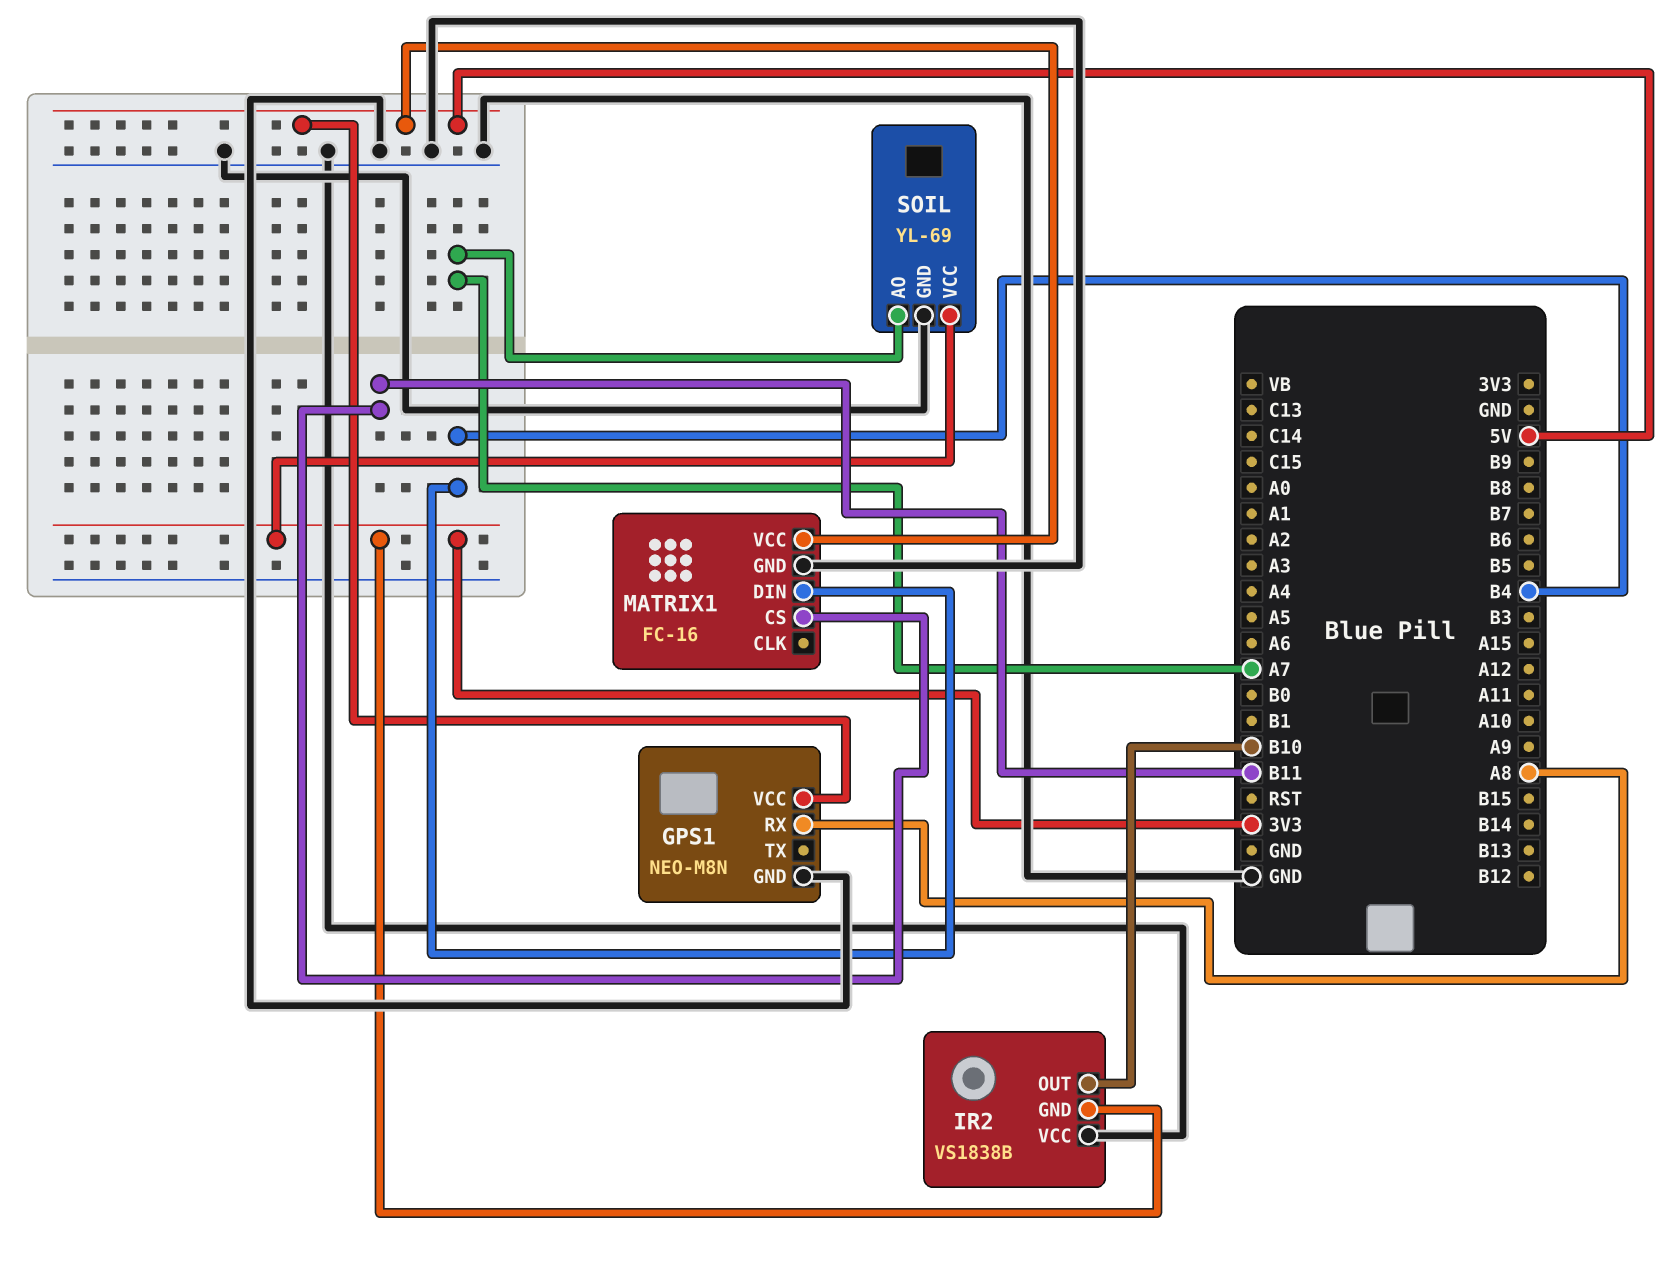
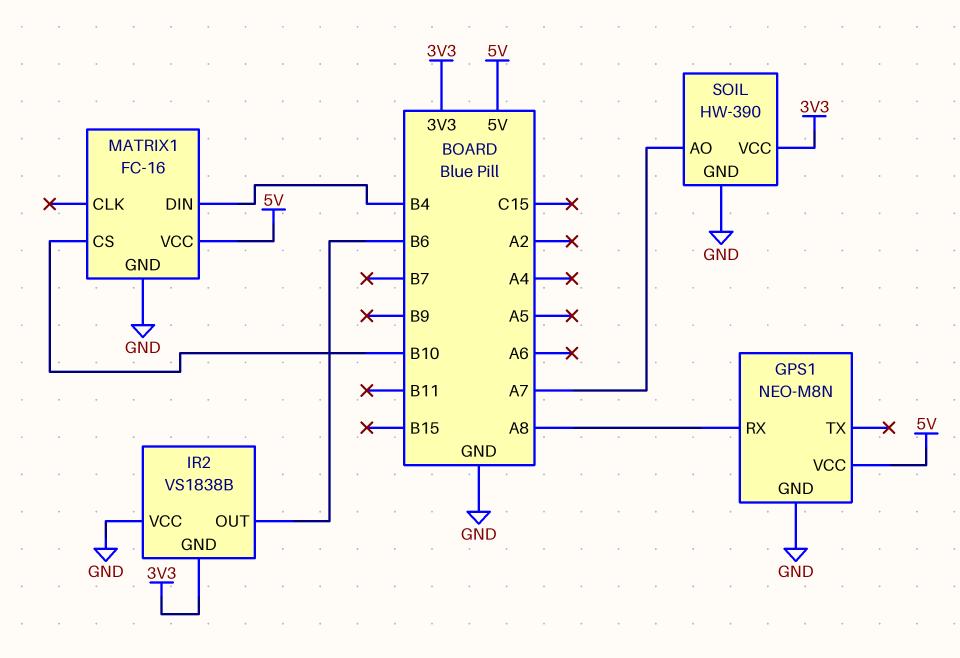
IR2 pin OUT: B10 -> B6
MATRIX1 pin CS: B11 -> B10
SOIL: YL-69 -> HW-390

